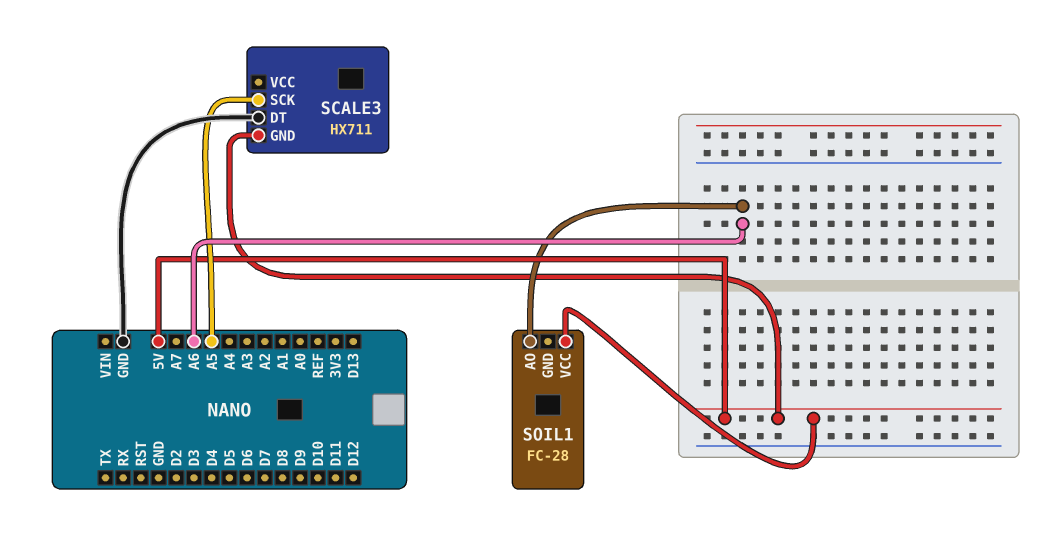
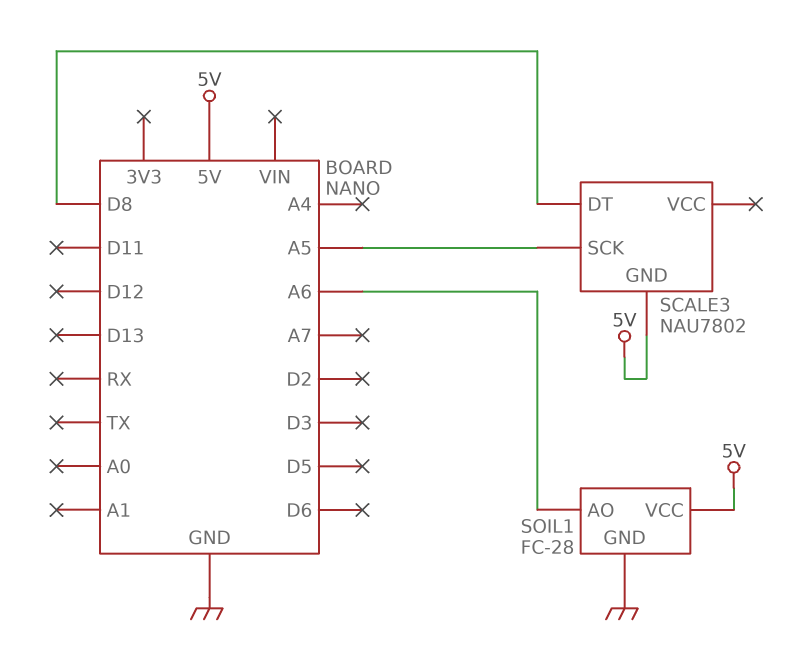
SCALE3: HX711 -> NAU7802
SCALE3 pin DT: GND -> D8
SOIL1 pin GND: none -> GND

